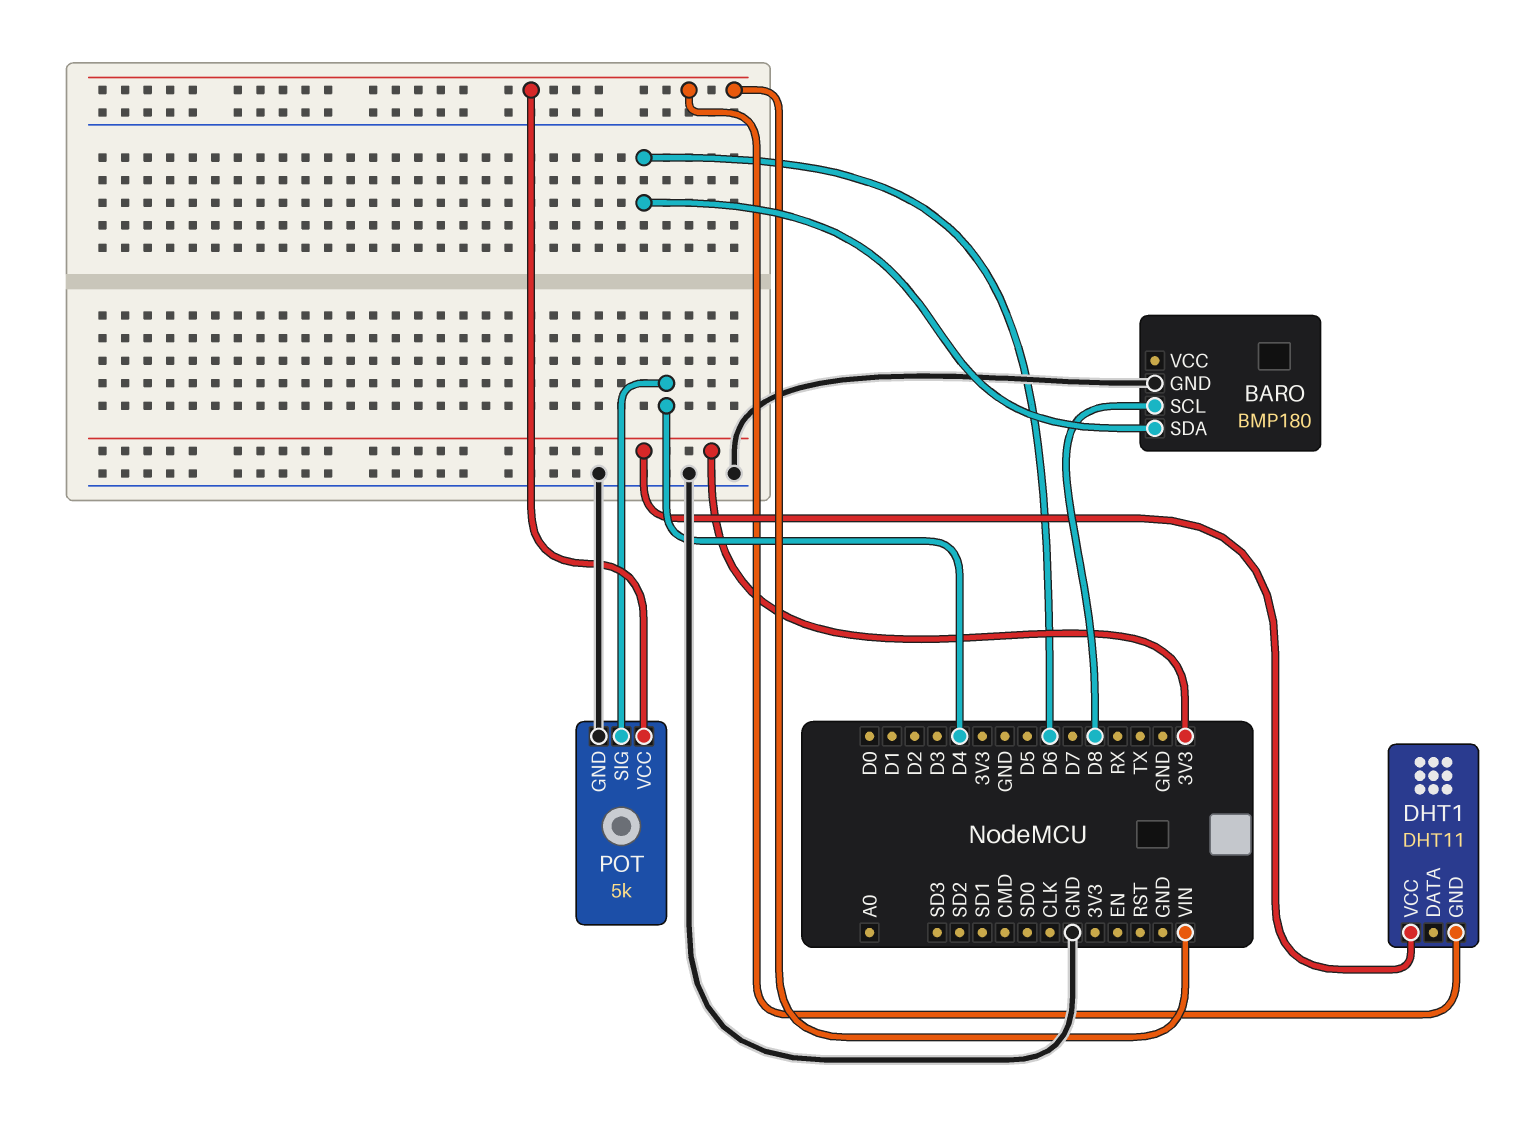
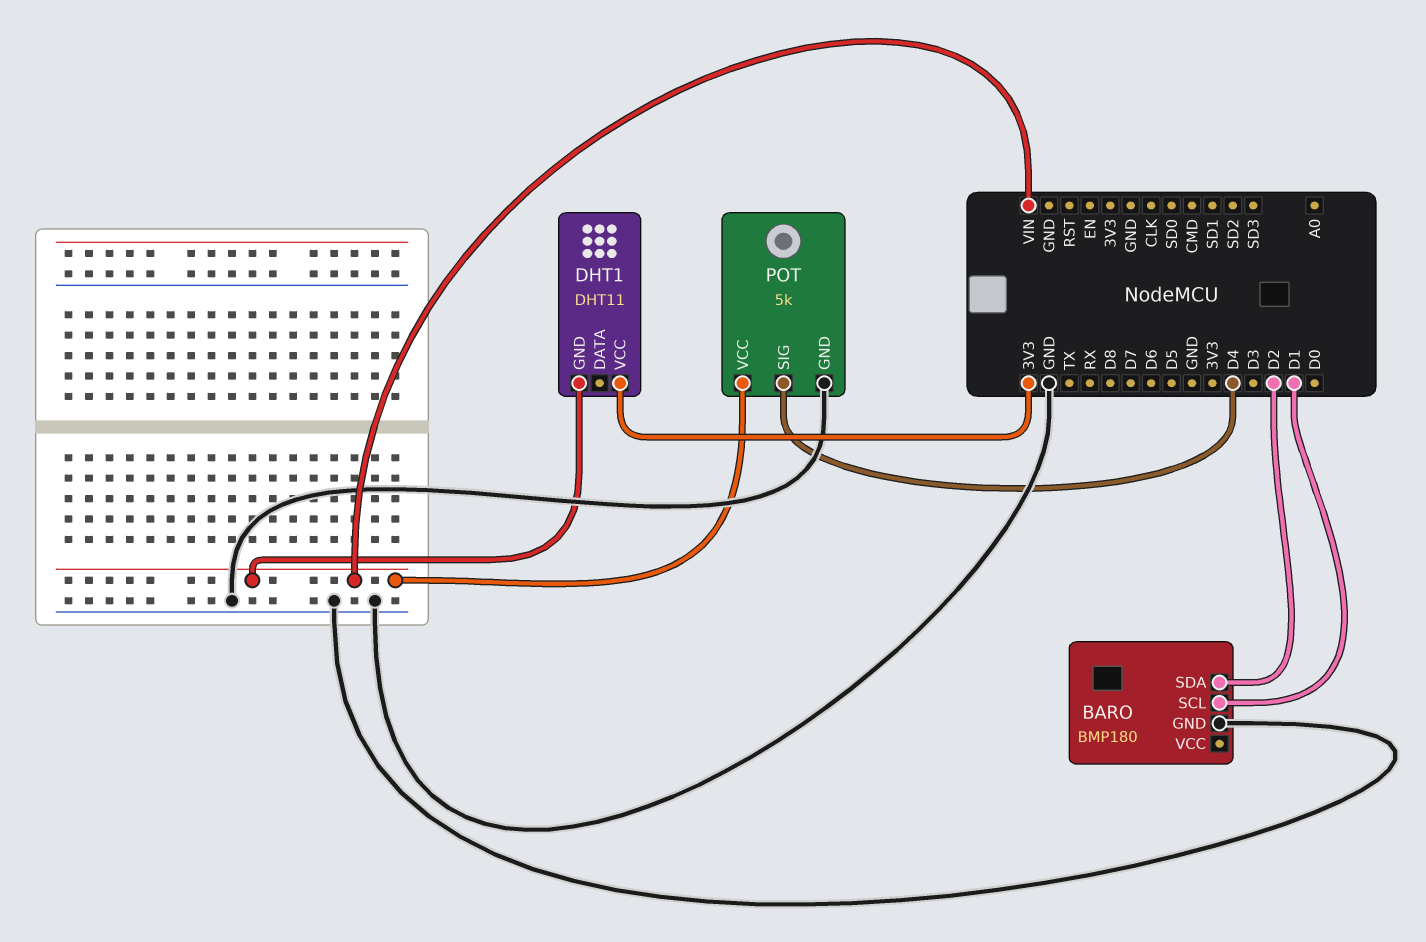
BARO pin SCL: D8 -> D1
BARO pin SDA: D6 -> D2

